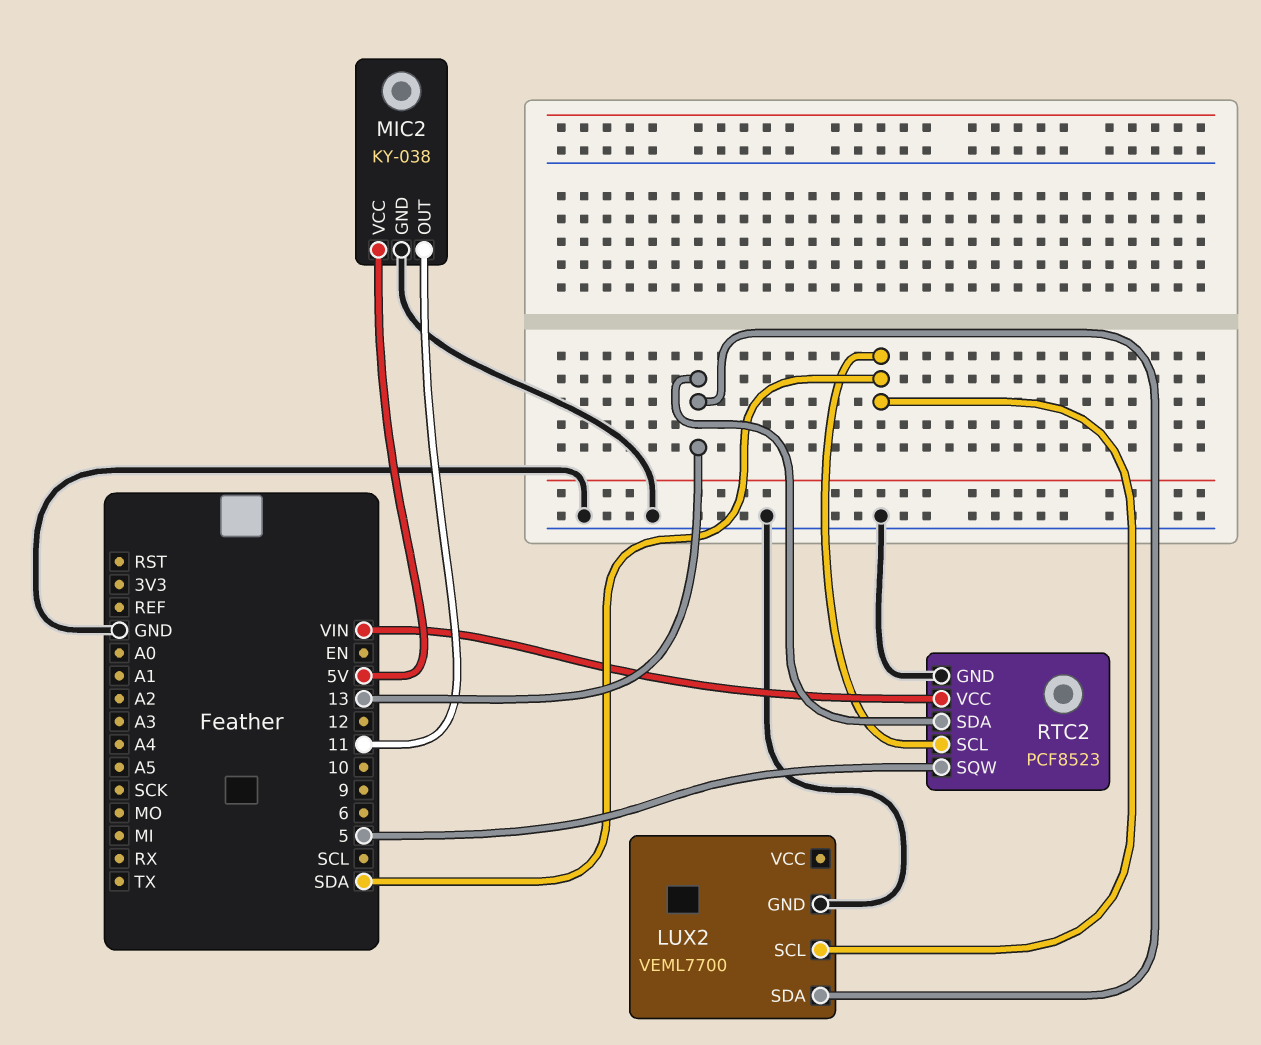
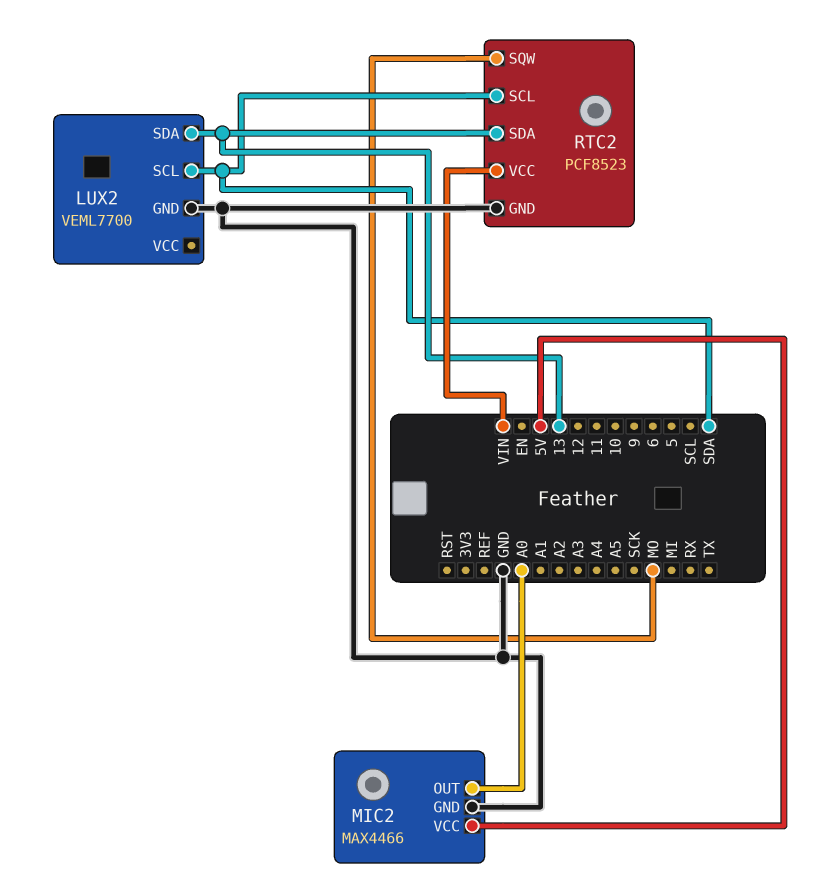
MIC2: KY-038 -> MAX4466
MIC2 pin OUT: 11 -> A0
RTC2 pin SQW: 5 -> MO

